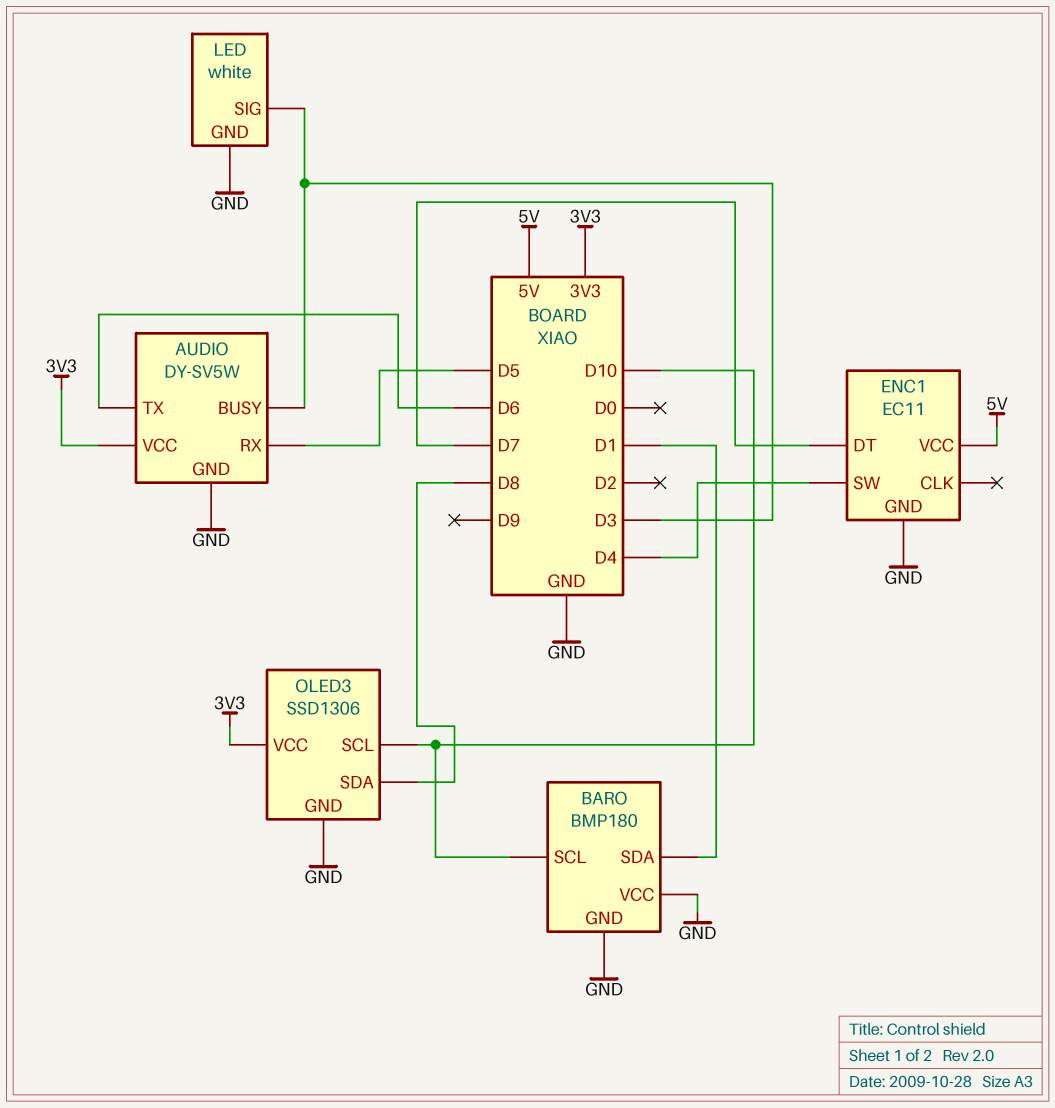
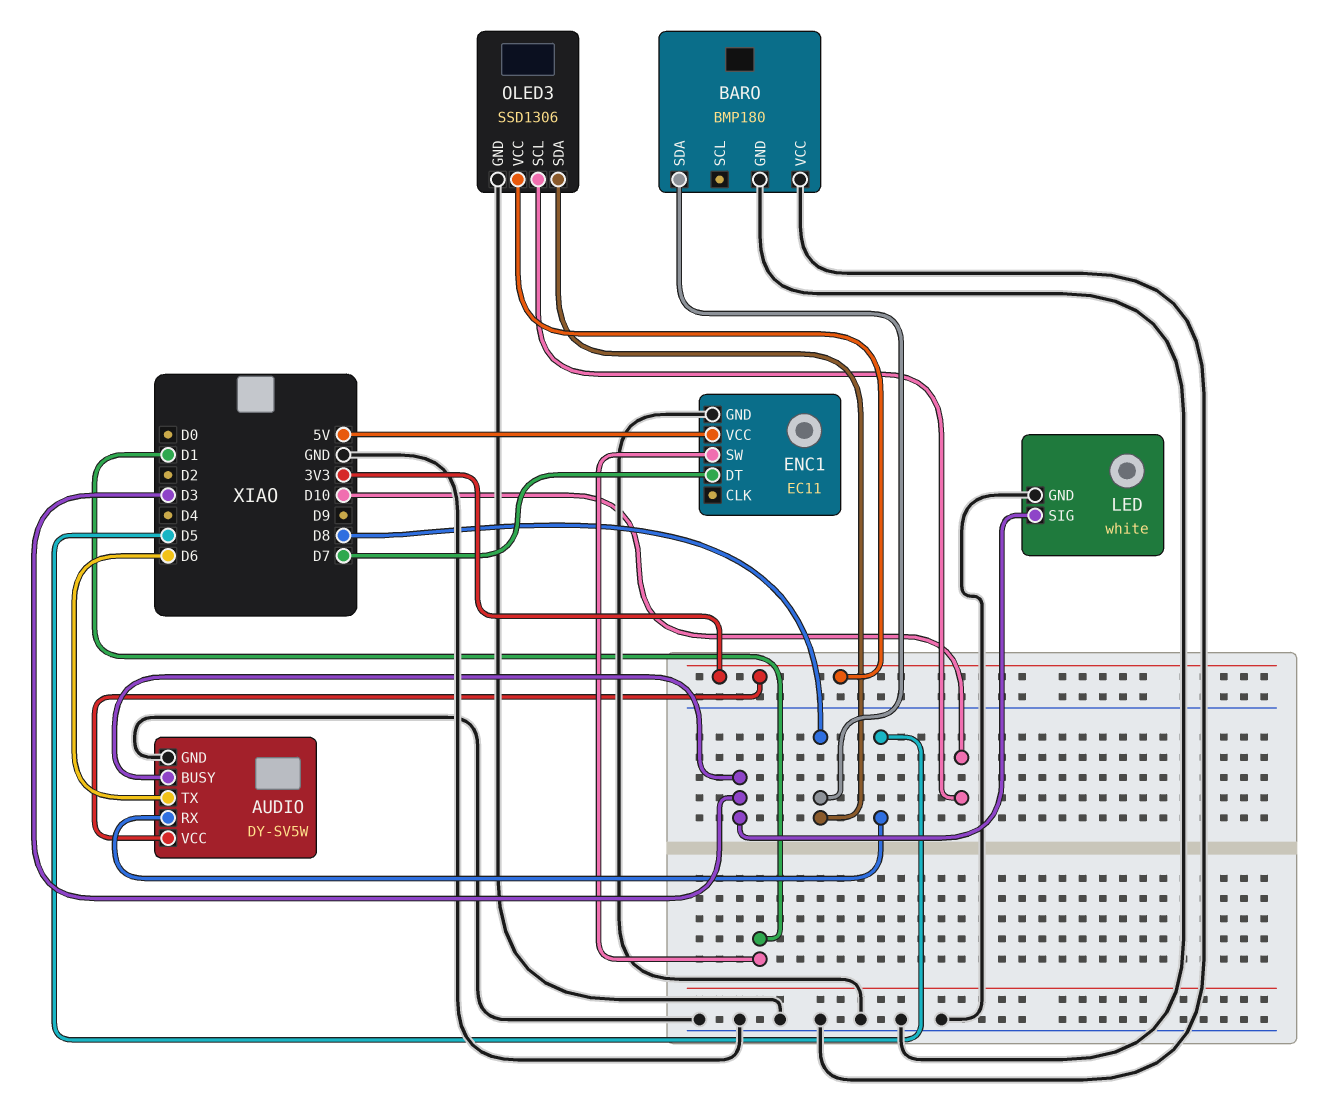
BARO pin SCL: D10 -> none
BARO pin SDA: D1 -> D8
ENC1 pin SW: D4 -> D1

